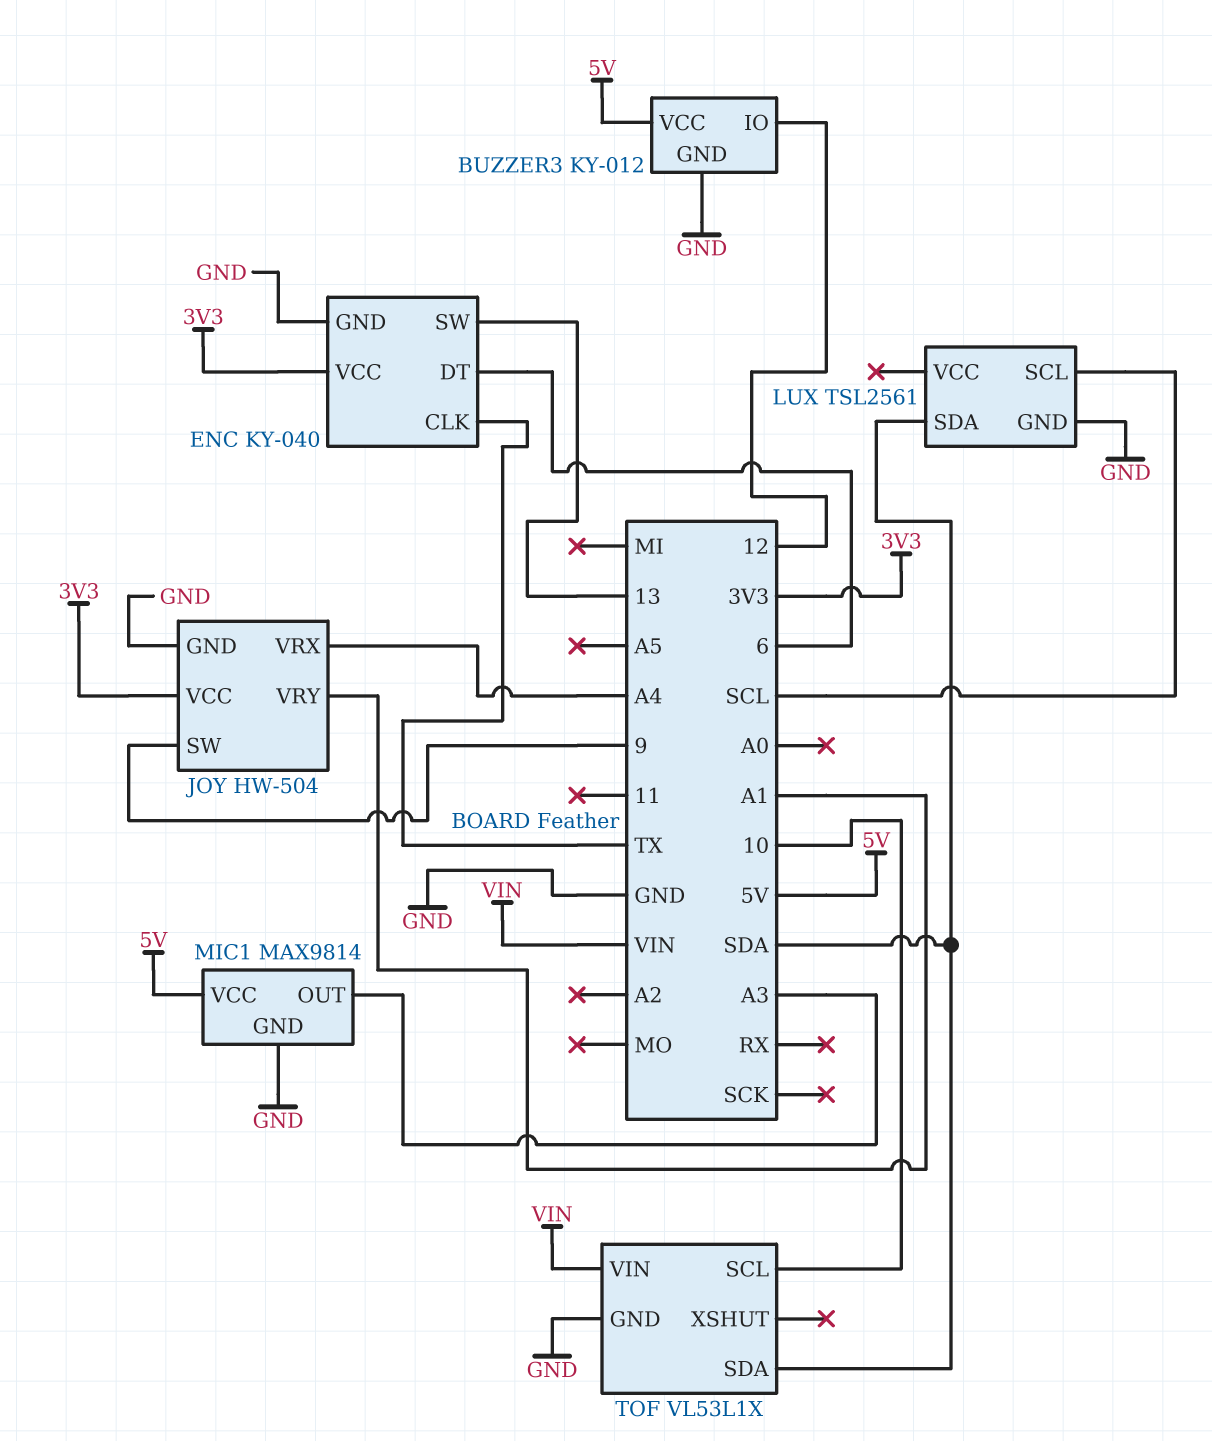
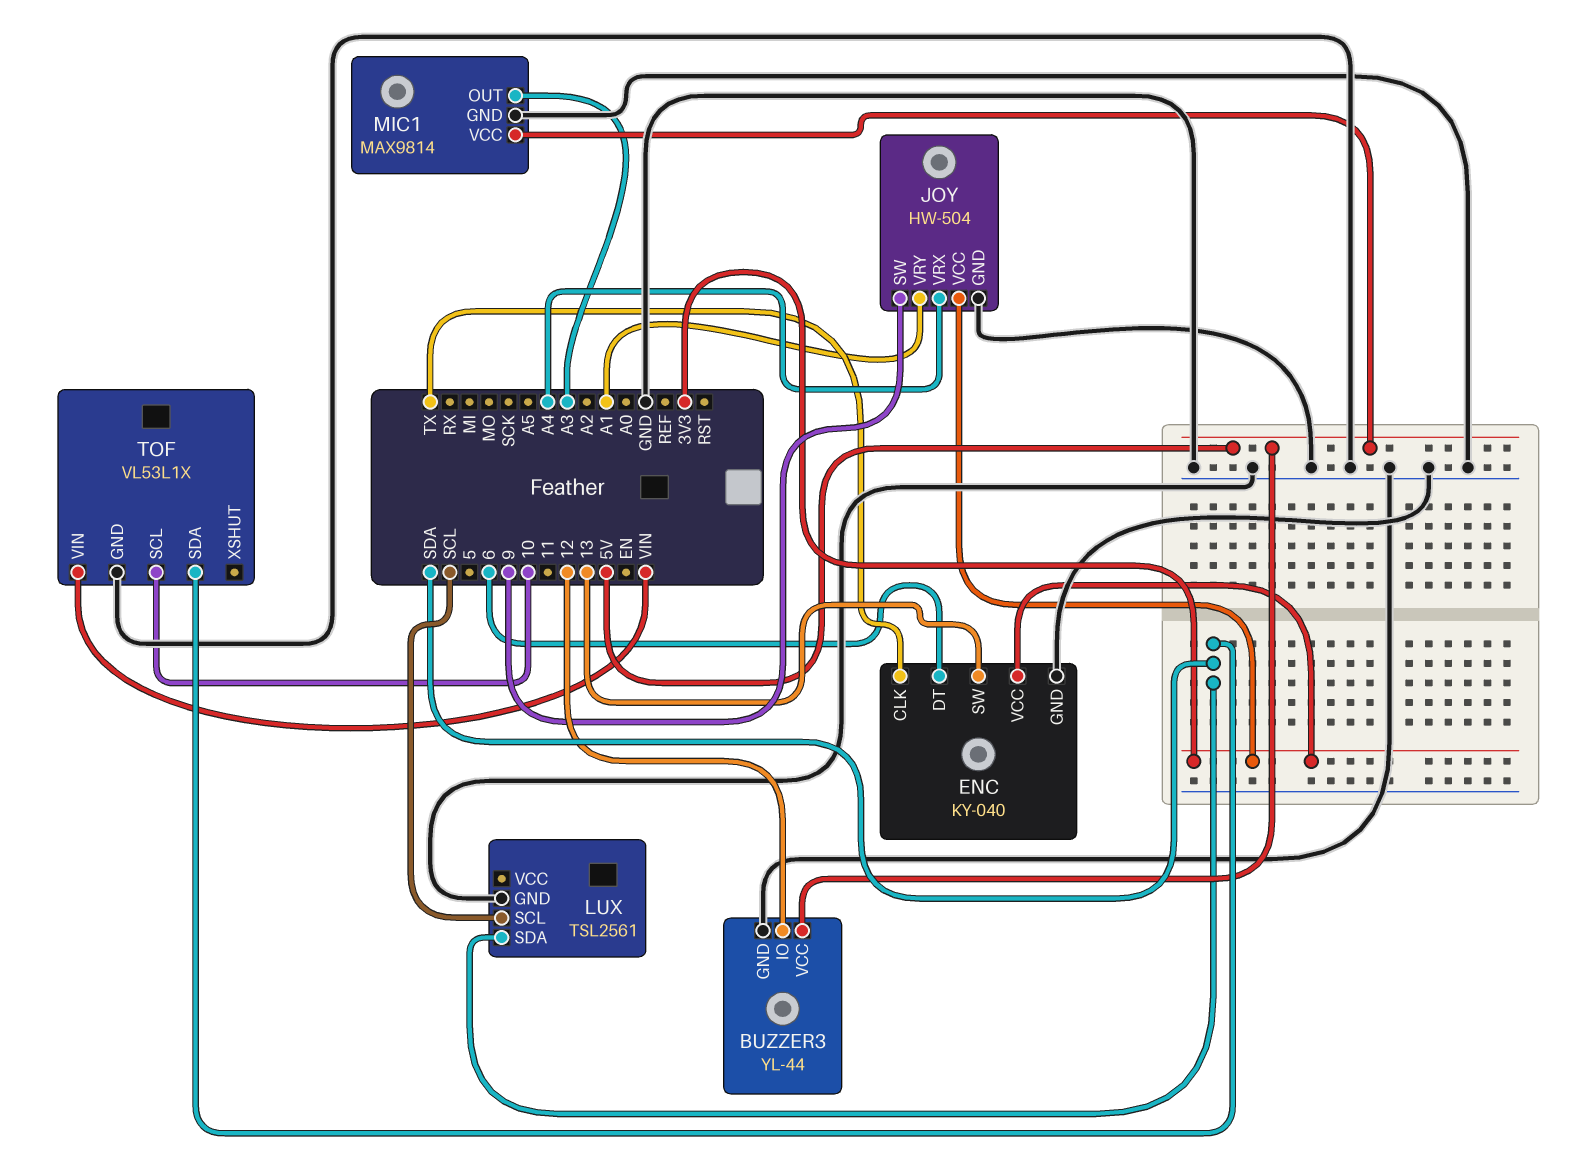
BUZZER3: KY-012 -> YL-44

